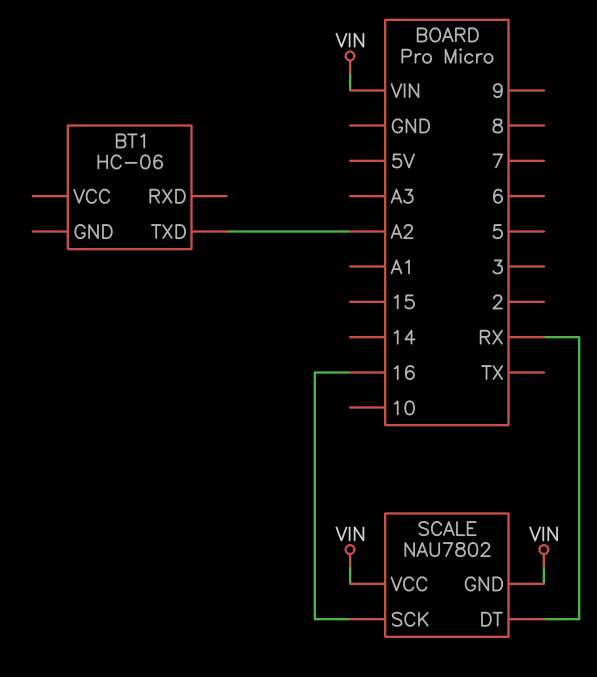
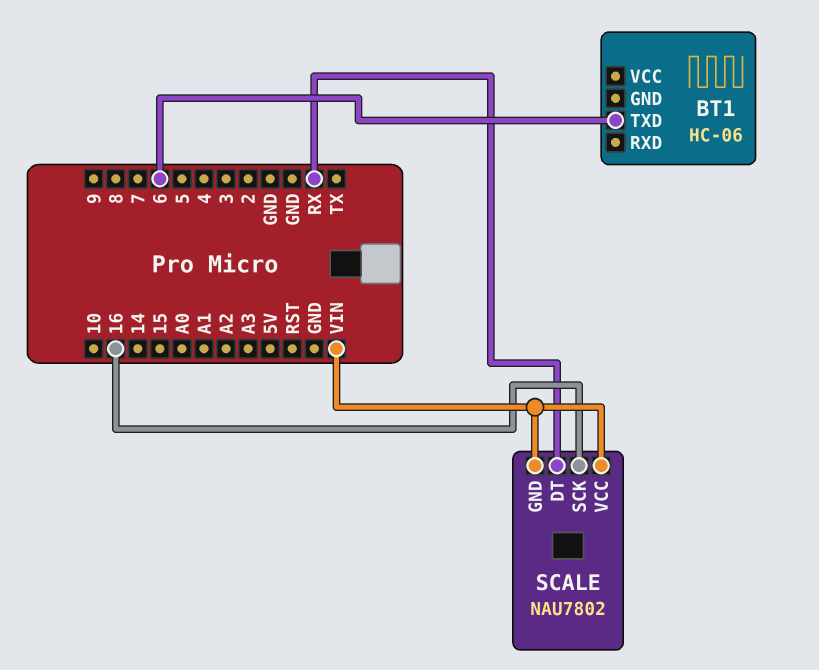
BT1 pin TXD: A2 -> 6

